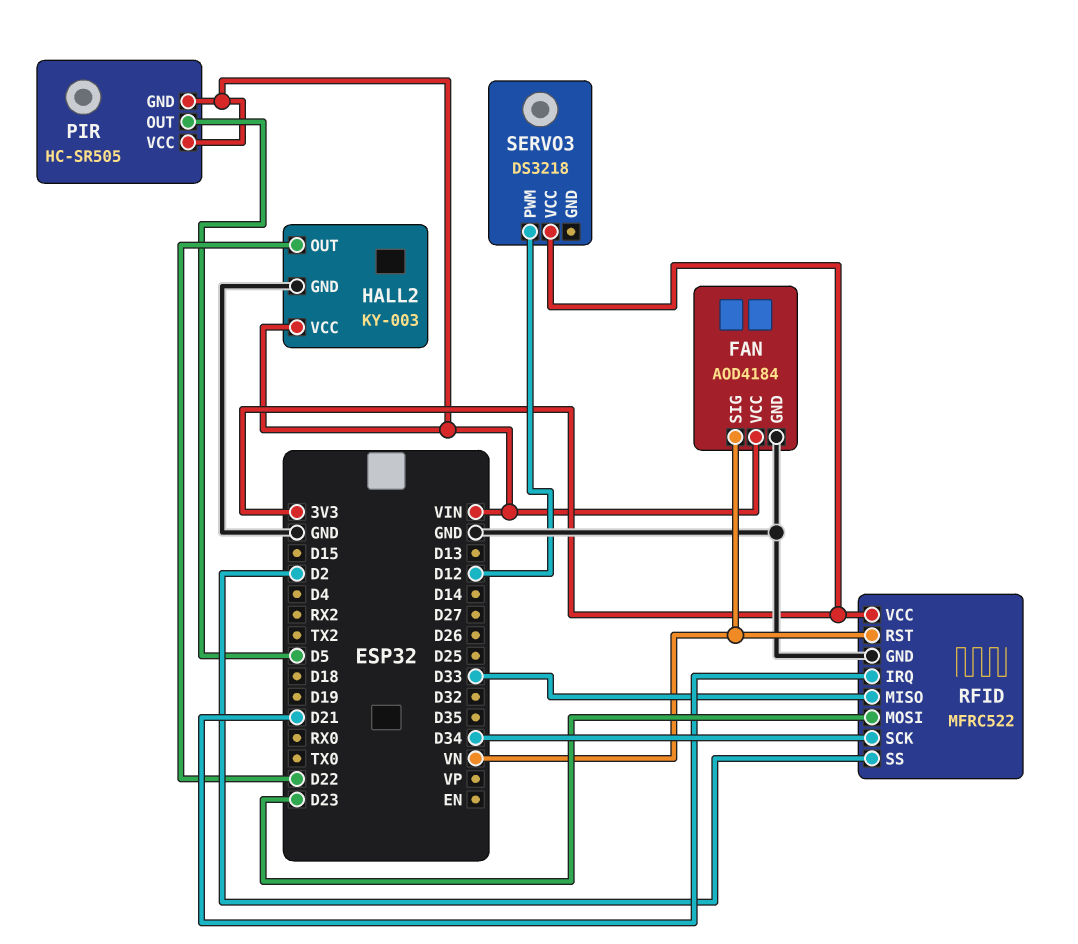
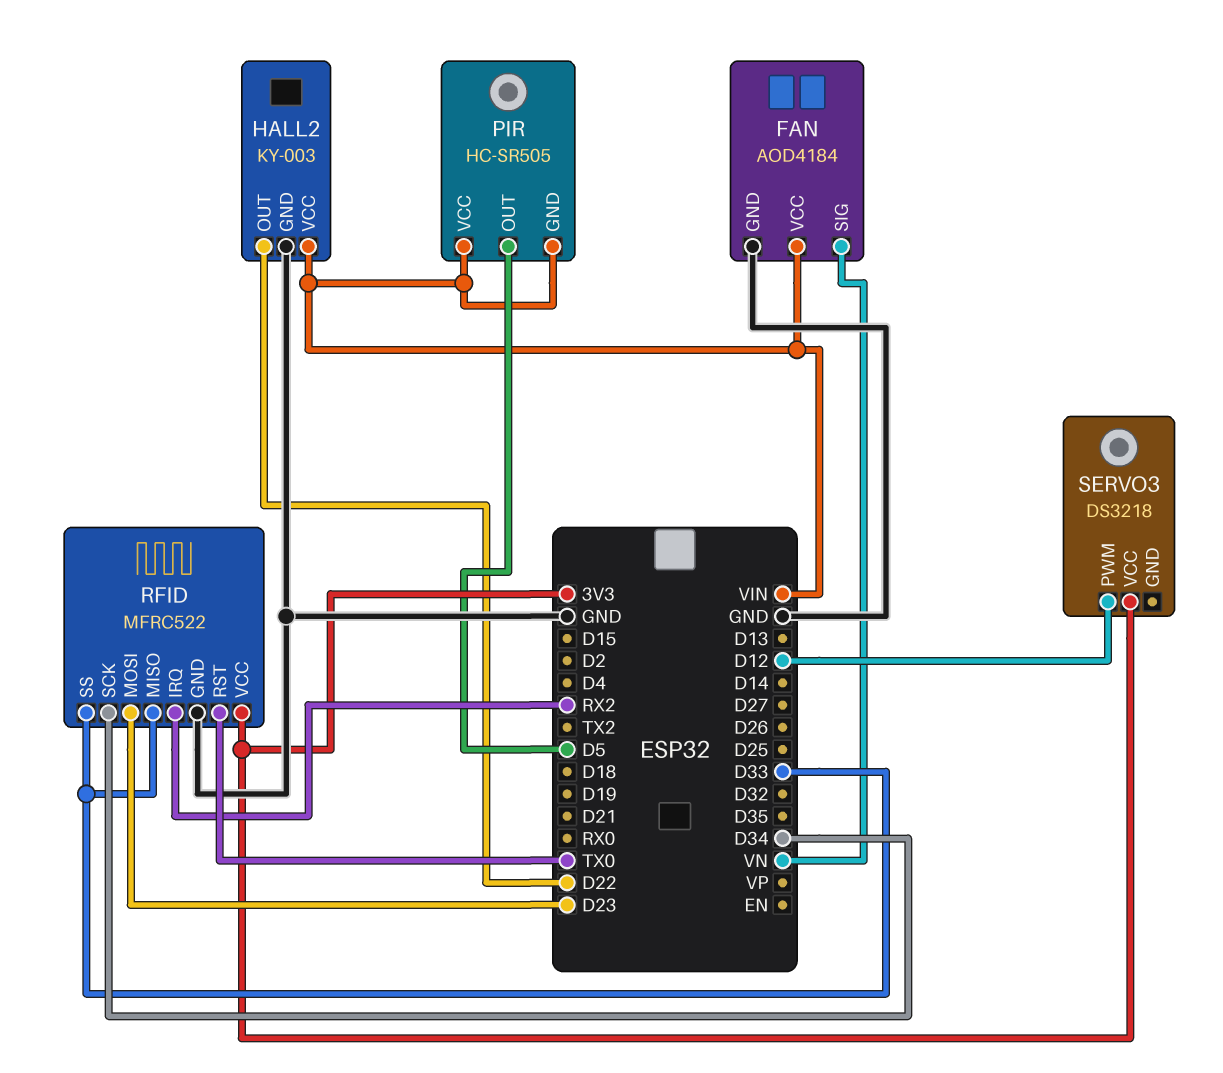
RFID pin IRQ: D21 -> RX2
RFID pin RST: VN -> TX0
RFID pin SS: D2 -> D33

